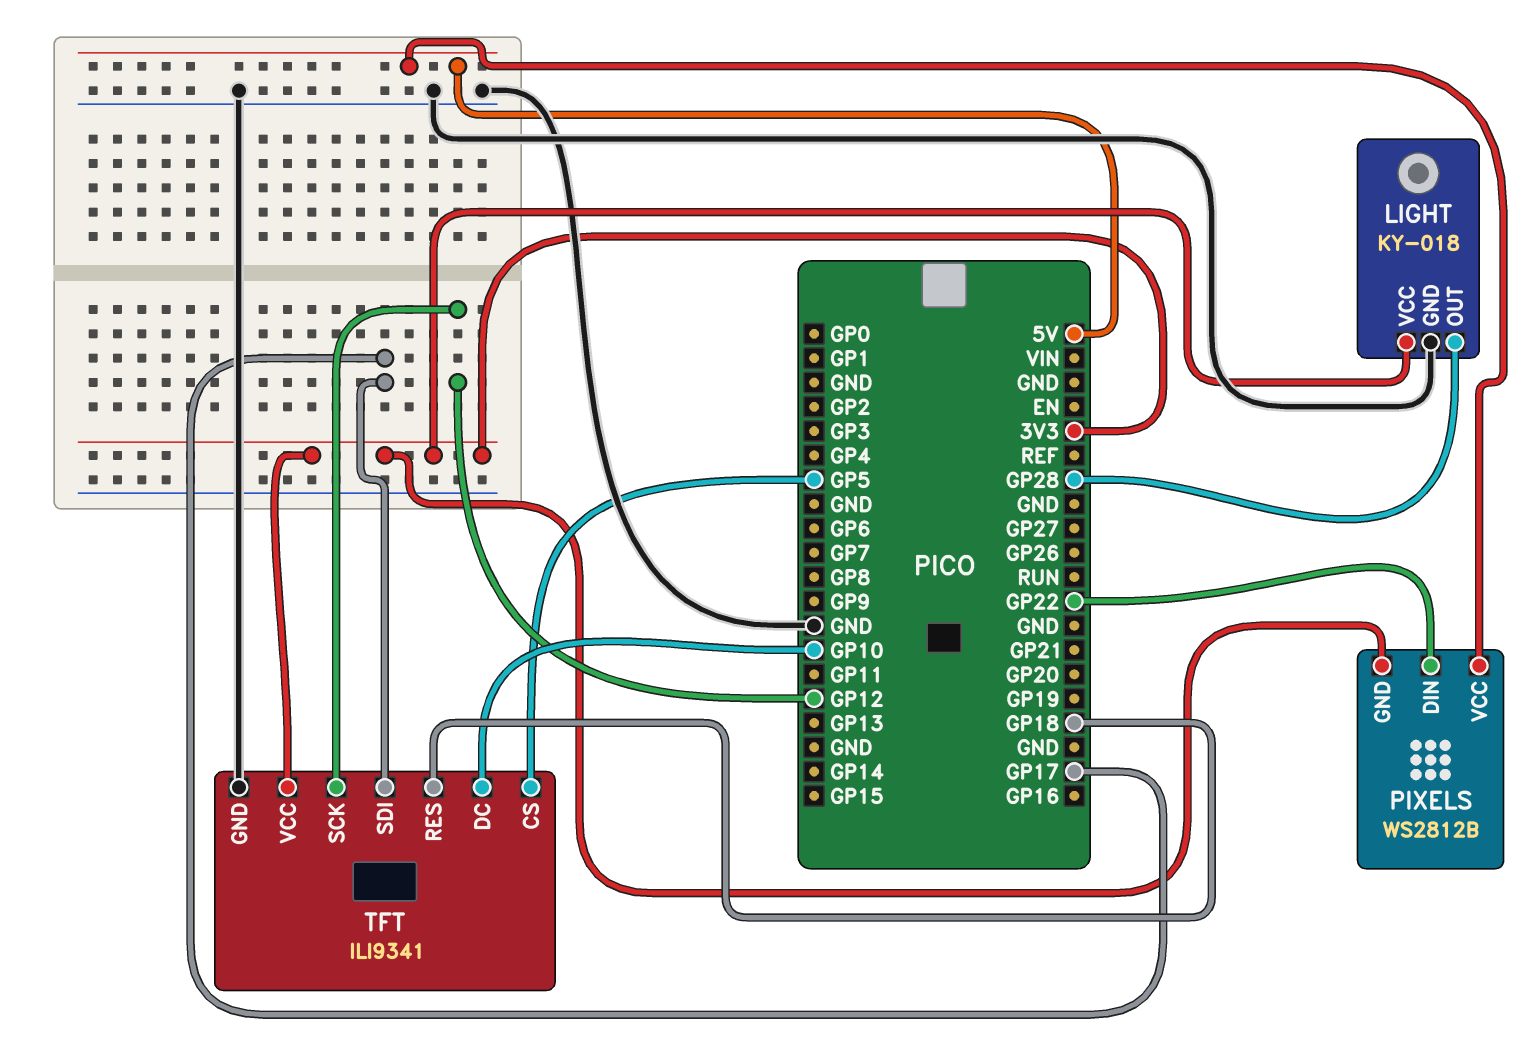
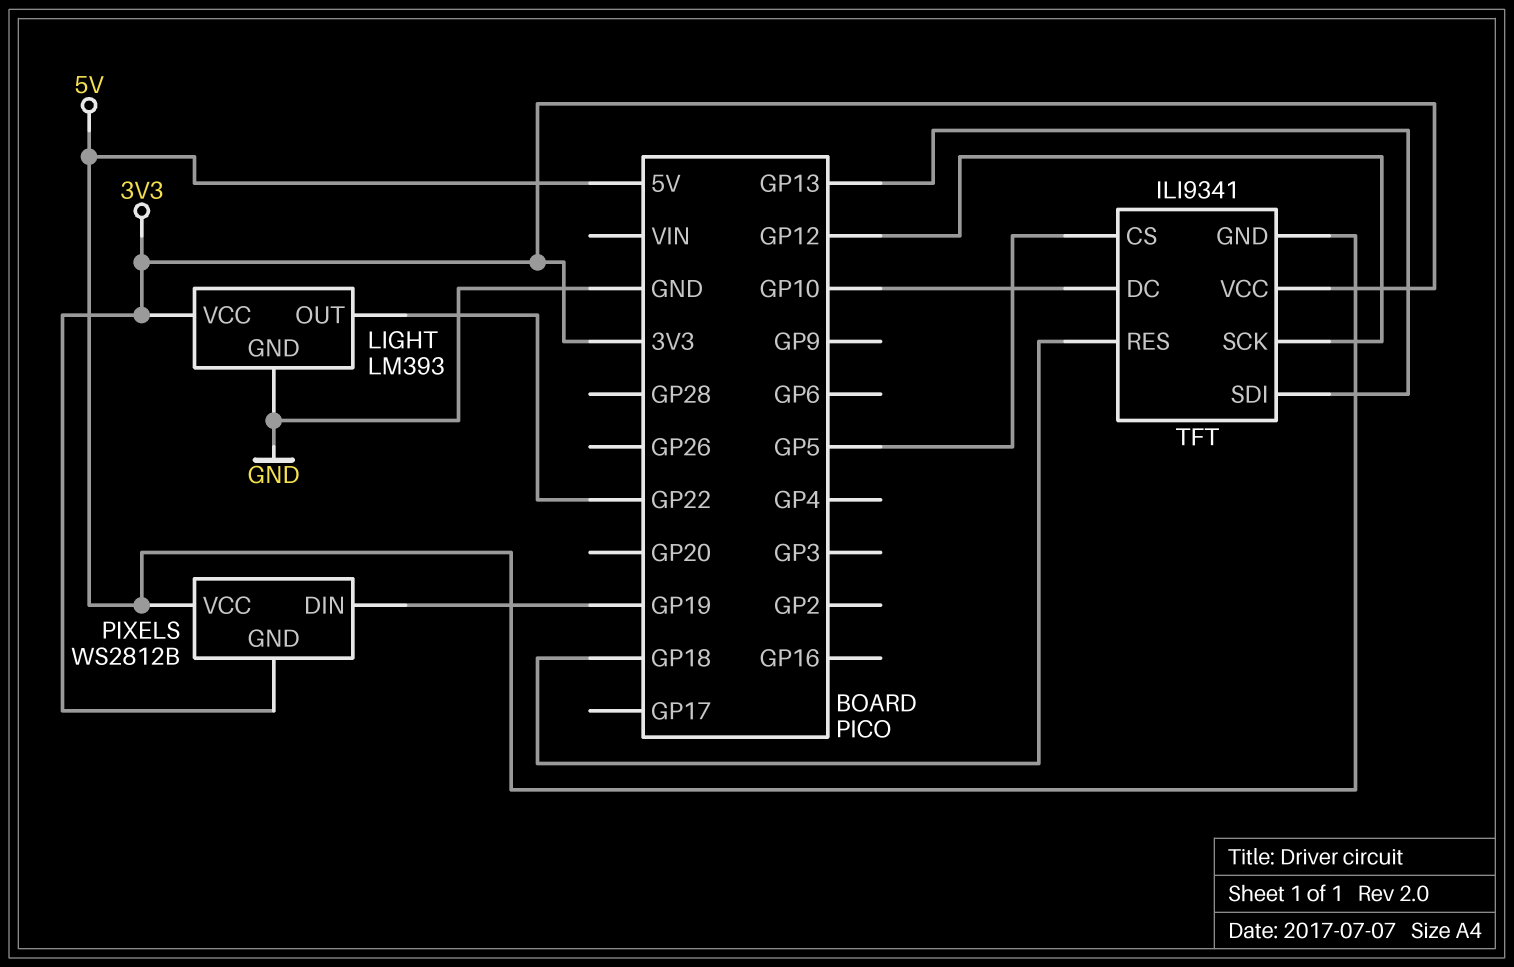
LIGHT: KY-018 -> LM393
LIGHT pin OUT: GP28 -> GP22
PIXELS pin DIN: GP22 -> GP19
TFT pin GND: GND -> 5V
TFT pin SDI: GP17 -> GP13

